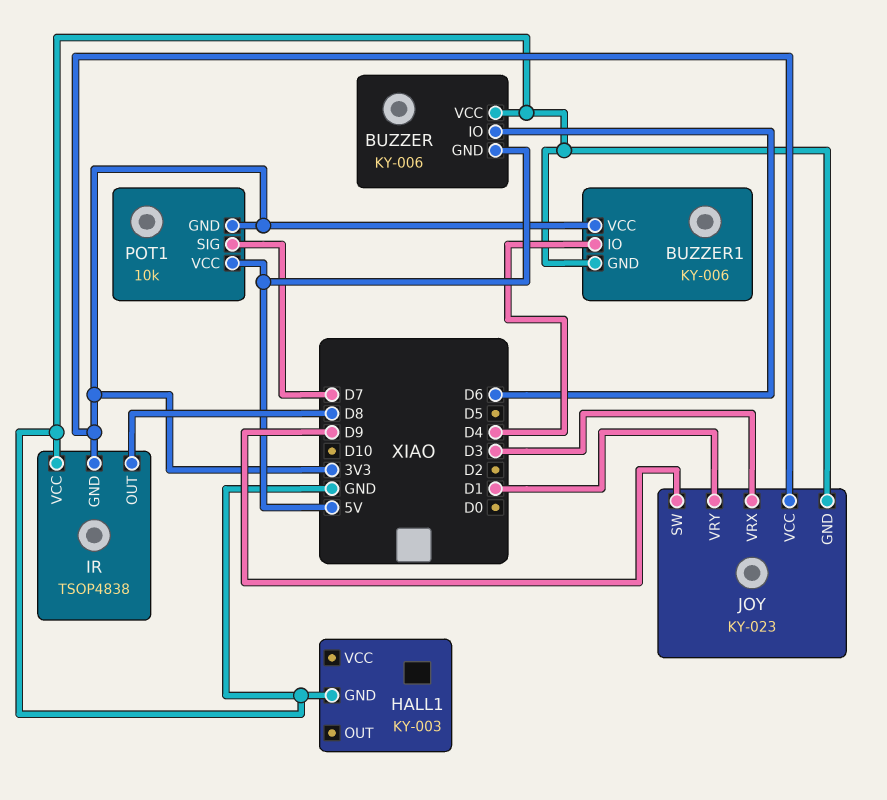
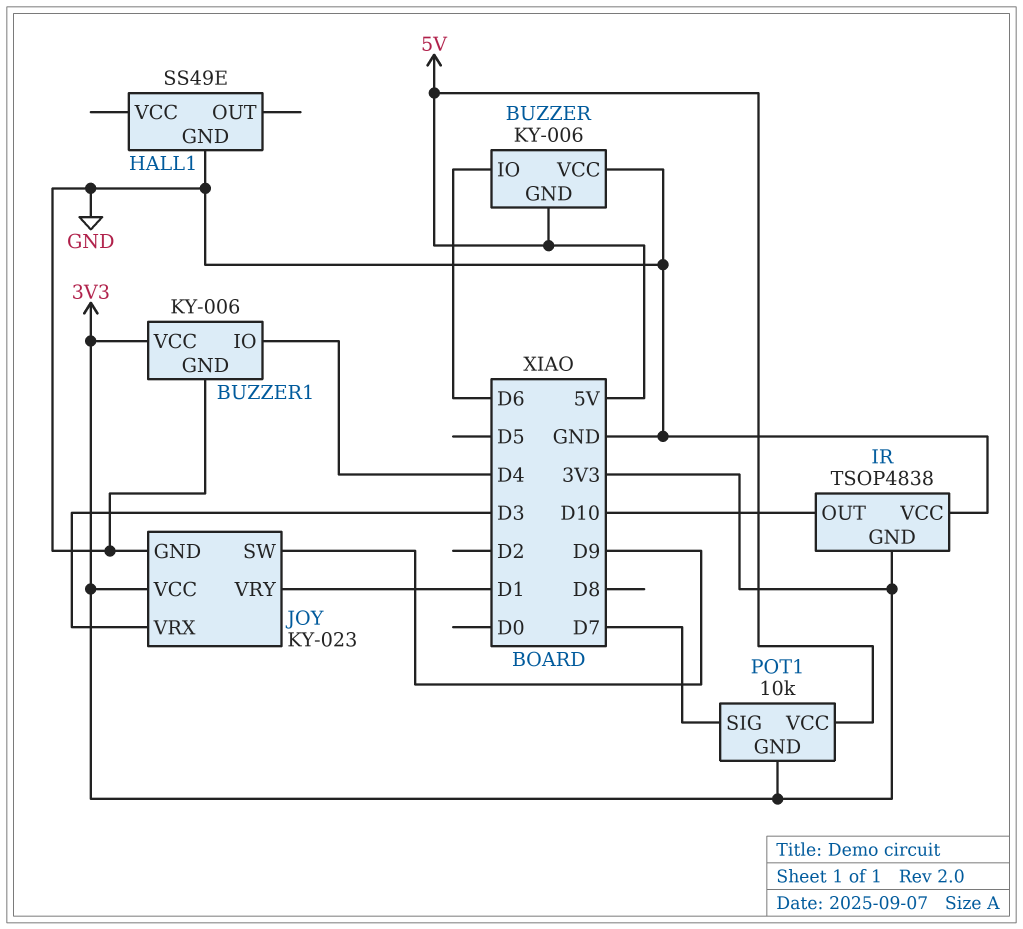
HALL1: KY-003 -> SS49E
IR pin OUT: D8 -> D10

